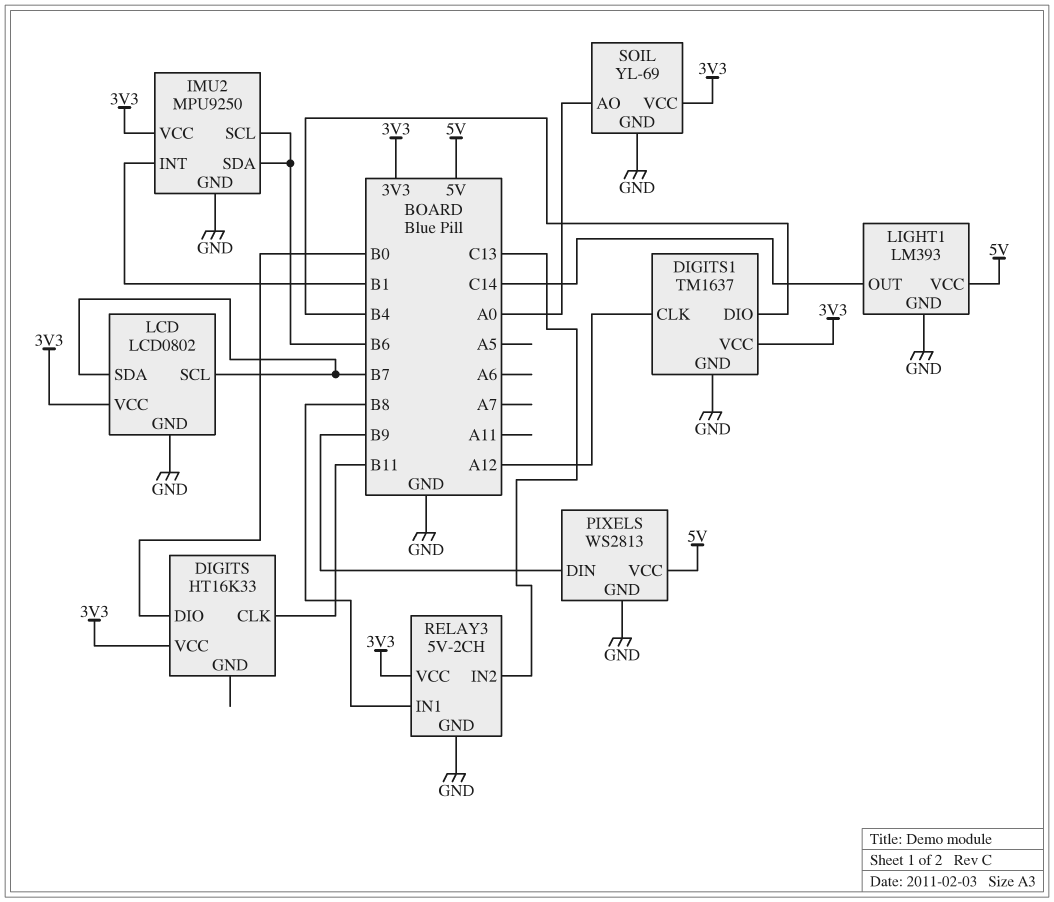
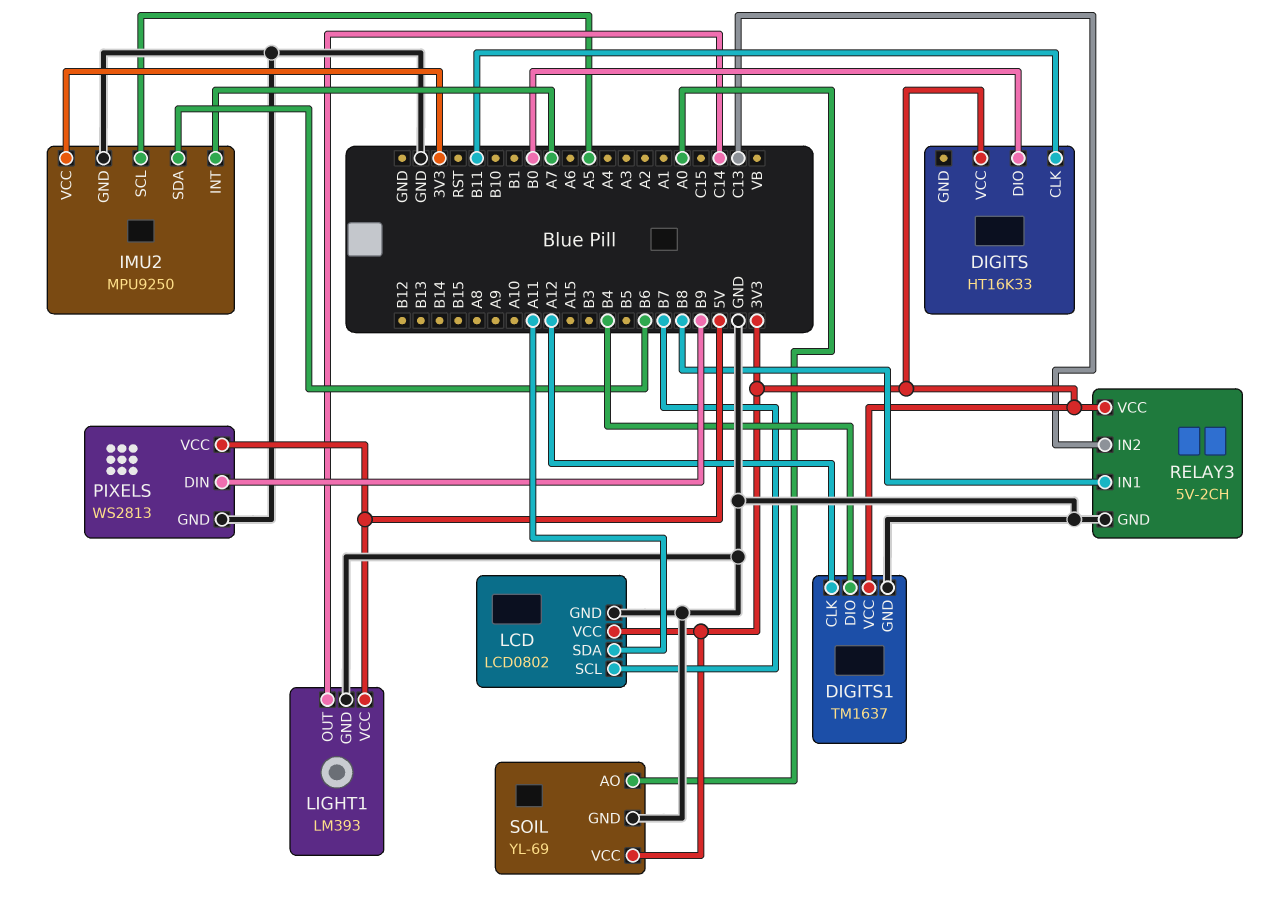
IMU2 pin INT: B1 -> A7
IMU2 pin SCL: B6 -> A5
LCD pin SDA: B7 -> A11

